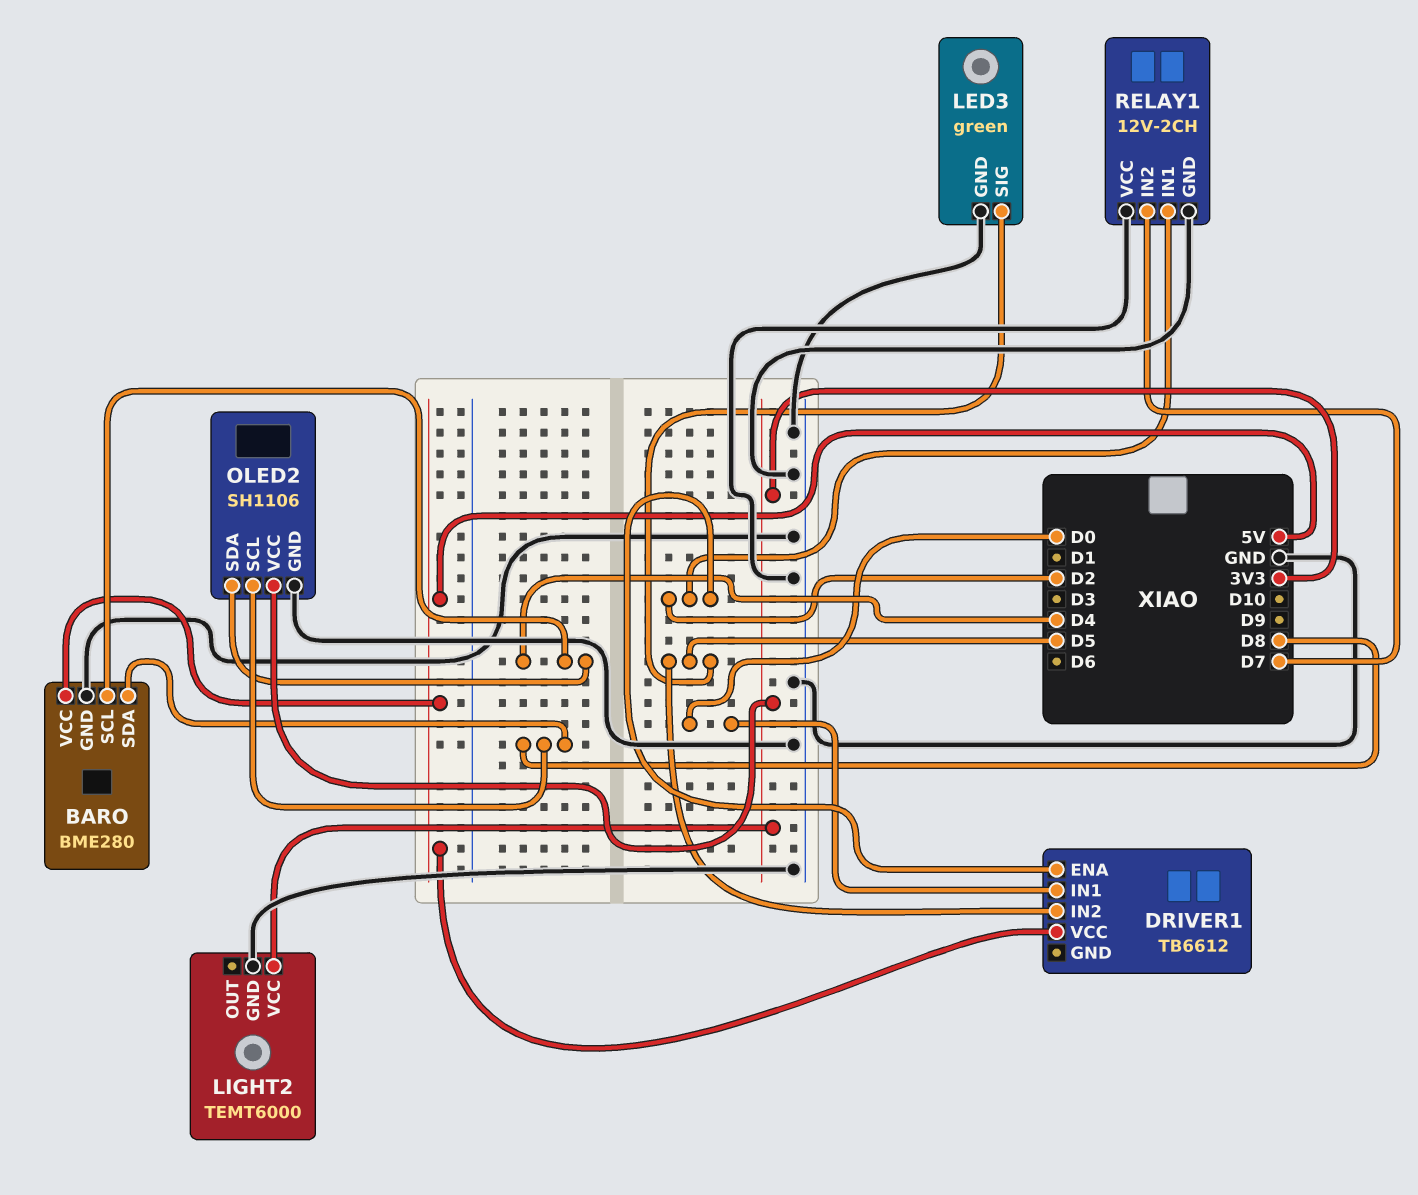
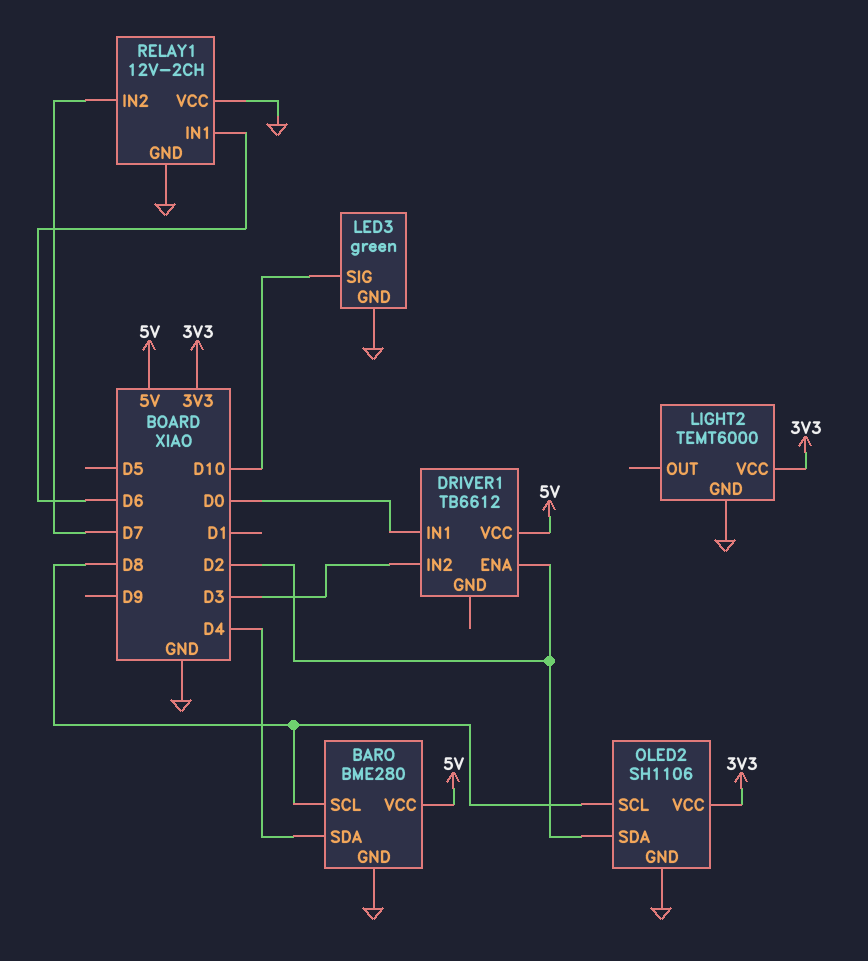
BARO pin SCL: D4 -> D8
BARO pin SDA: D8 -> D4
DRIVER1 pin IN2: D5 -> D3
LED3 pin SIG: D5 -> D10
OLED2 pin SDA: D4 -> D2
RELAY1 pin IN1: D2 -> D6

